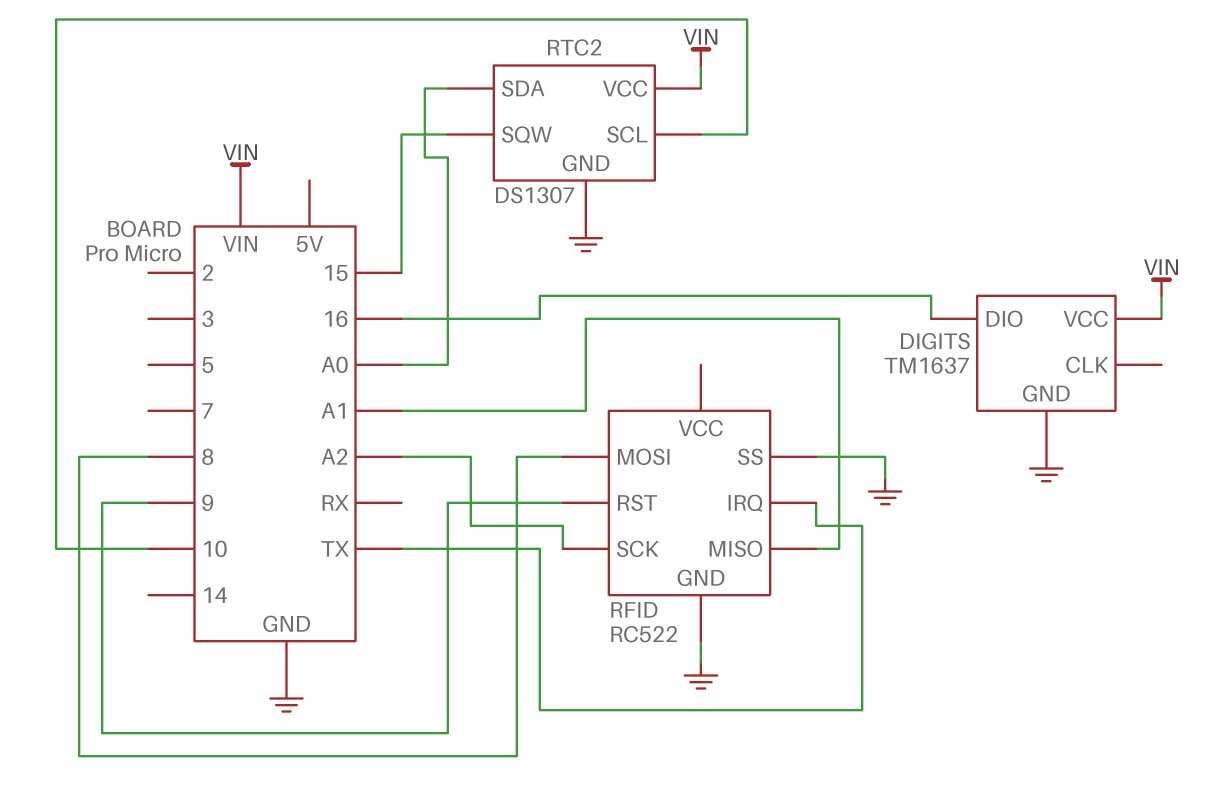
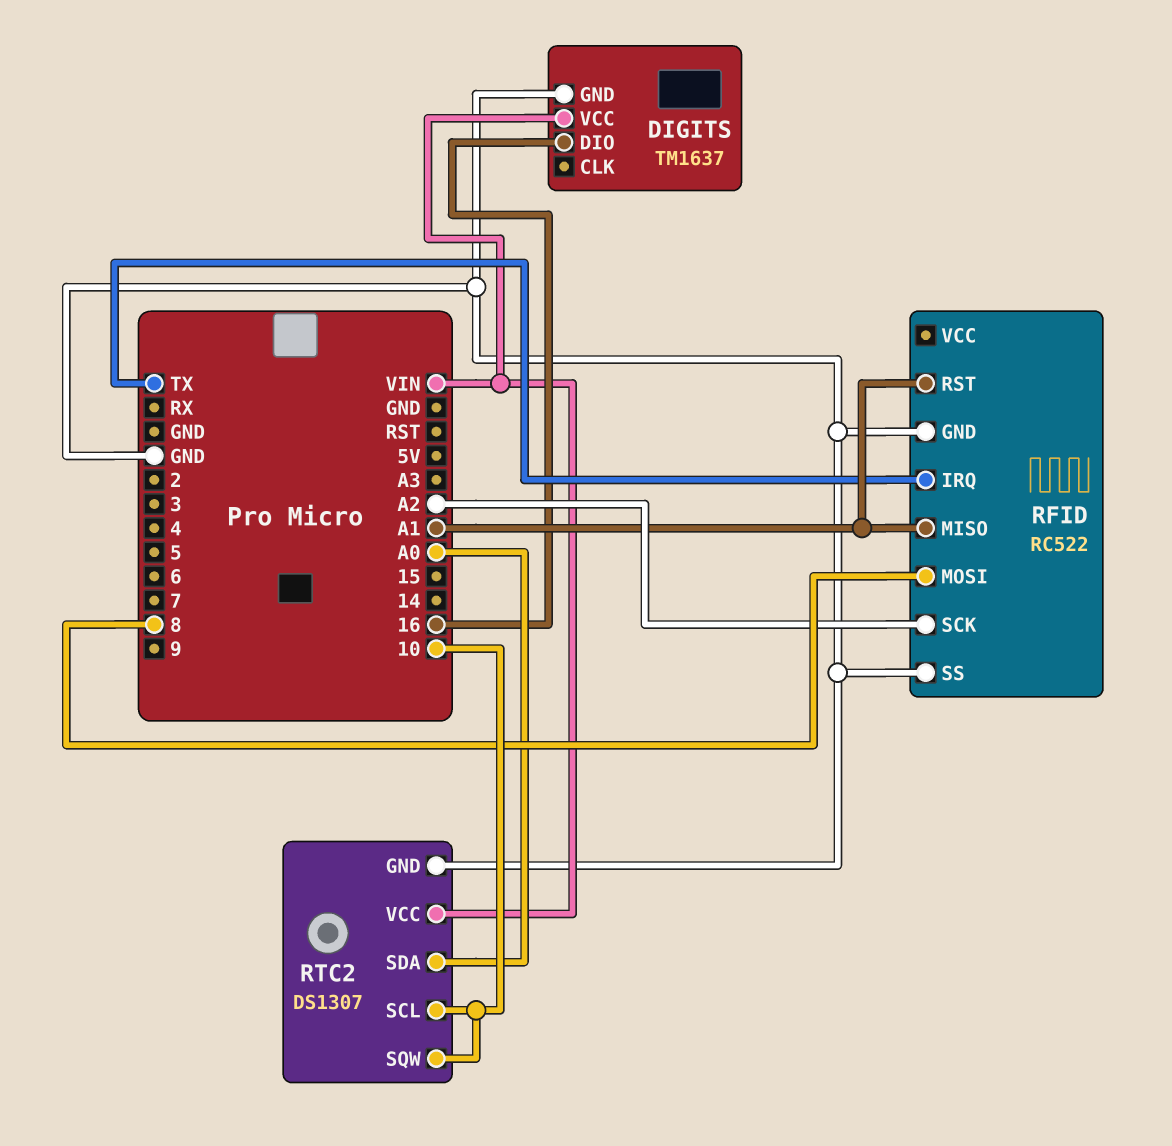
RFID pin RST: 9 -> A1
RTC2 pin SQW: 15 -> 10

